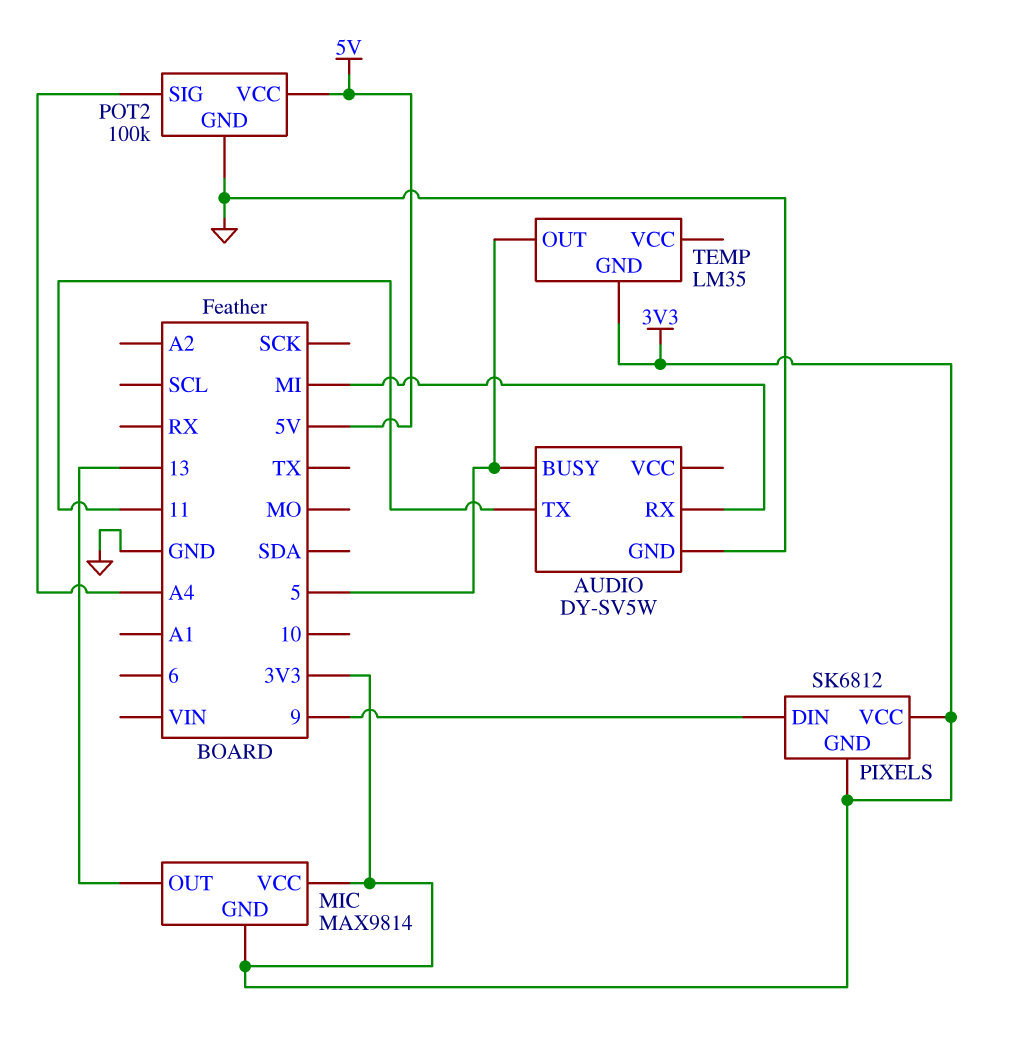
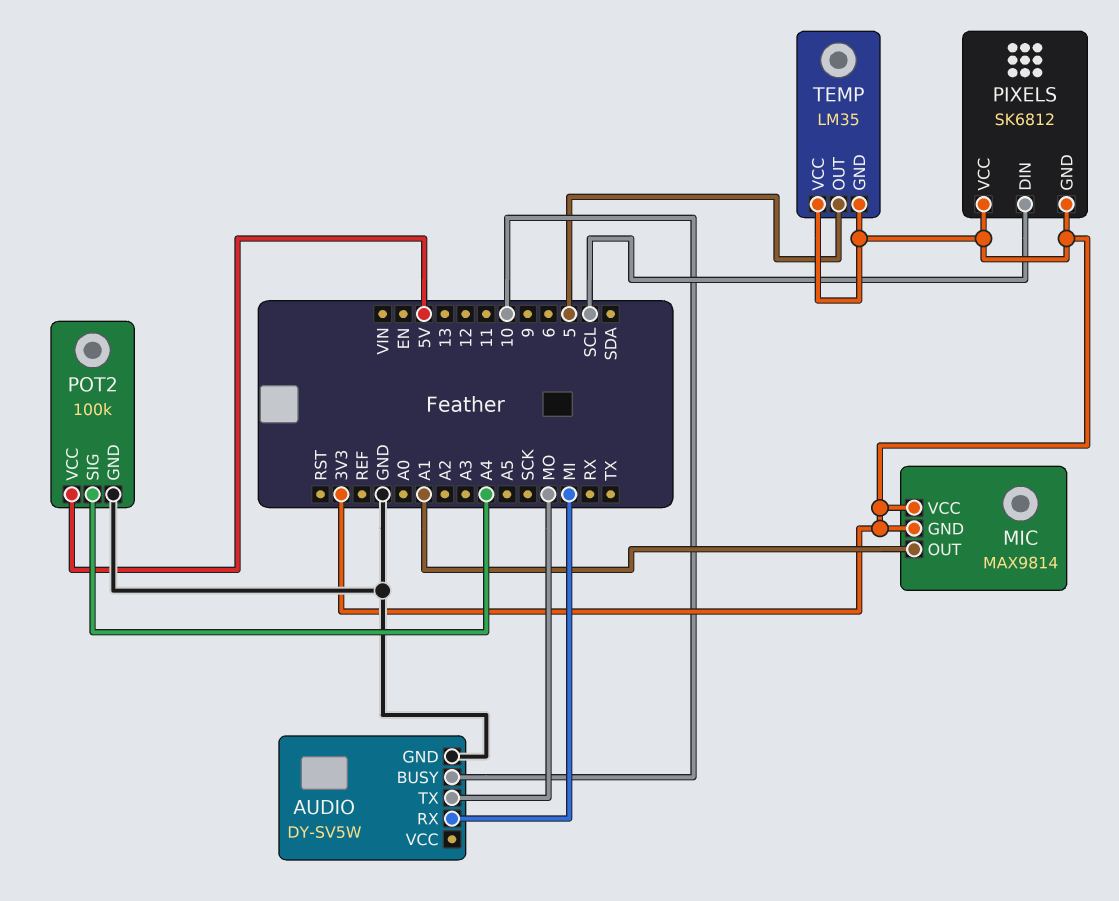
AUDIO pin BUSY: 5 -> 10
AUDIO pin TX: 11 -> MO
MIC pin OUT: 13 -> A1
PIXELS pin DIN: 9 -> SCL
TEMP pin VCC: none -> 3V3

